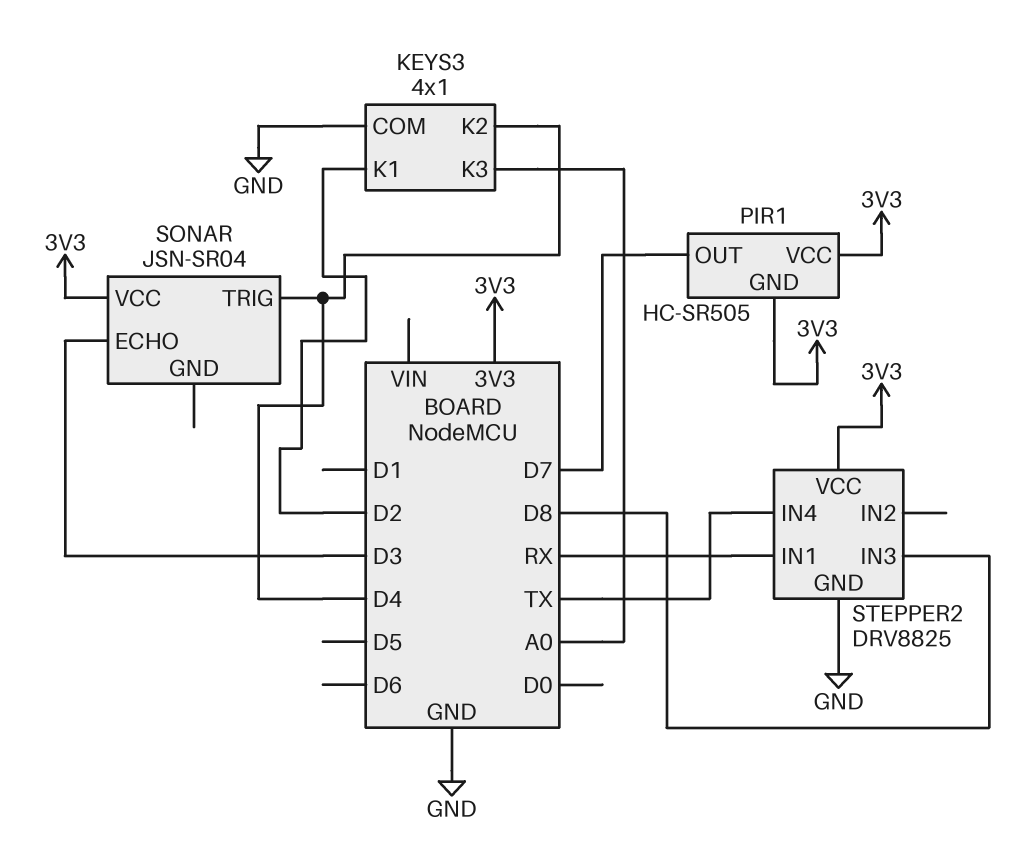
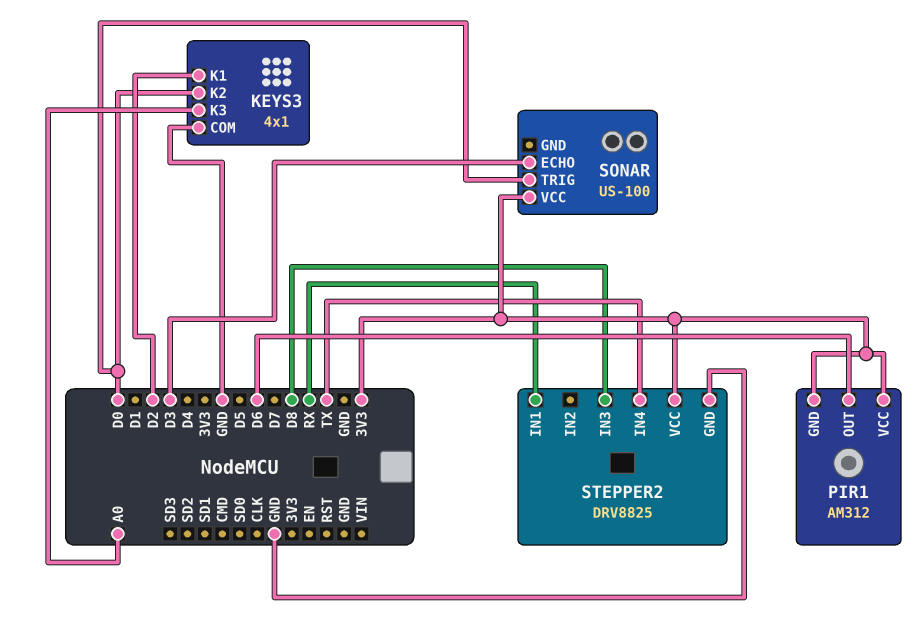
KEYS3 pin K2: D4 -> D0
PIR1: HC-SR505 -> AM312
PIR1 pin OUT: D7 -> D6
SONAR: JSN-SR04 -> US-100
SONAR pin TRIG: D4 -> D0

